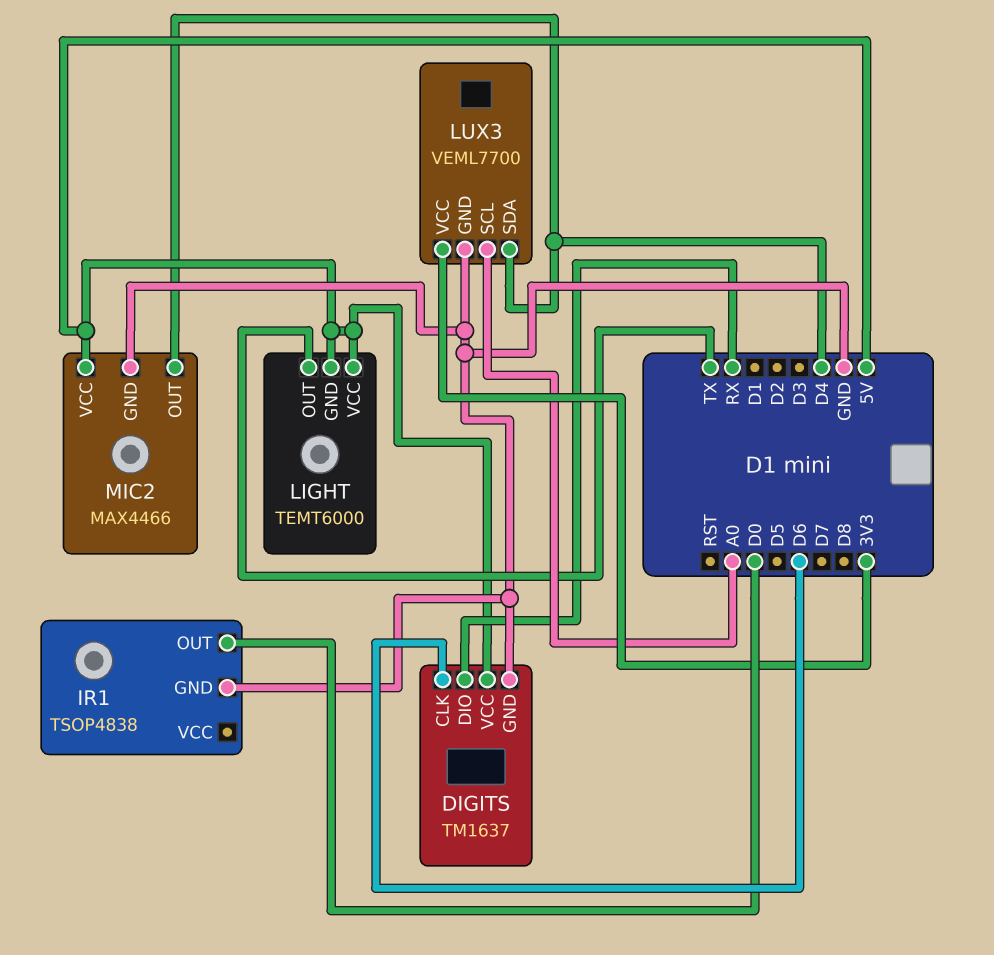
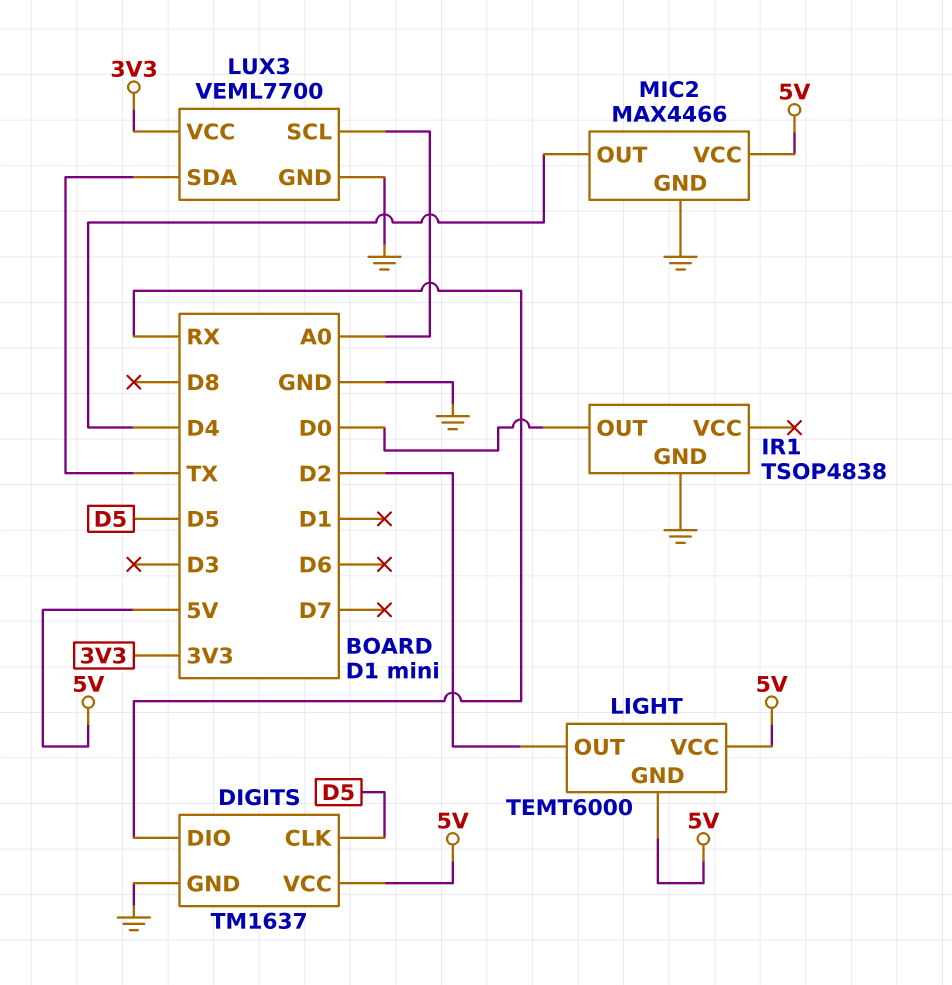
DIGITS pin CLK: D6 -> D5
LIGHT pin OUT: TX -> D2
LUX3 pin SDA: D4 -> TX

